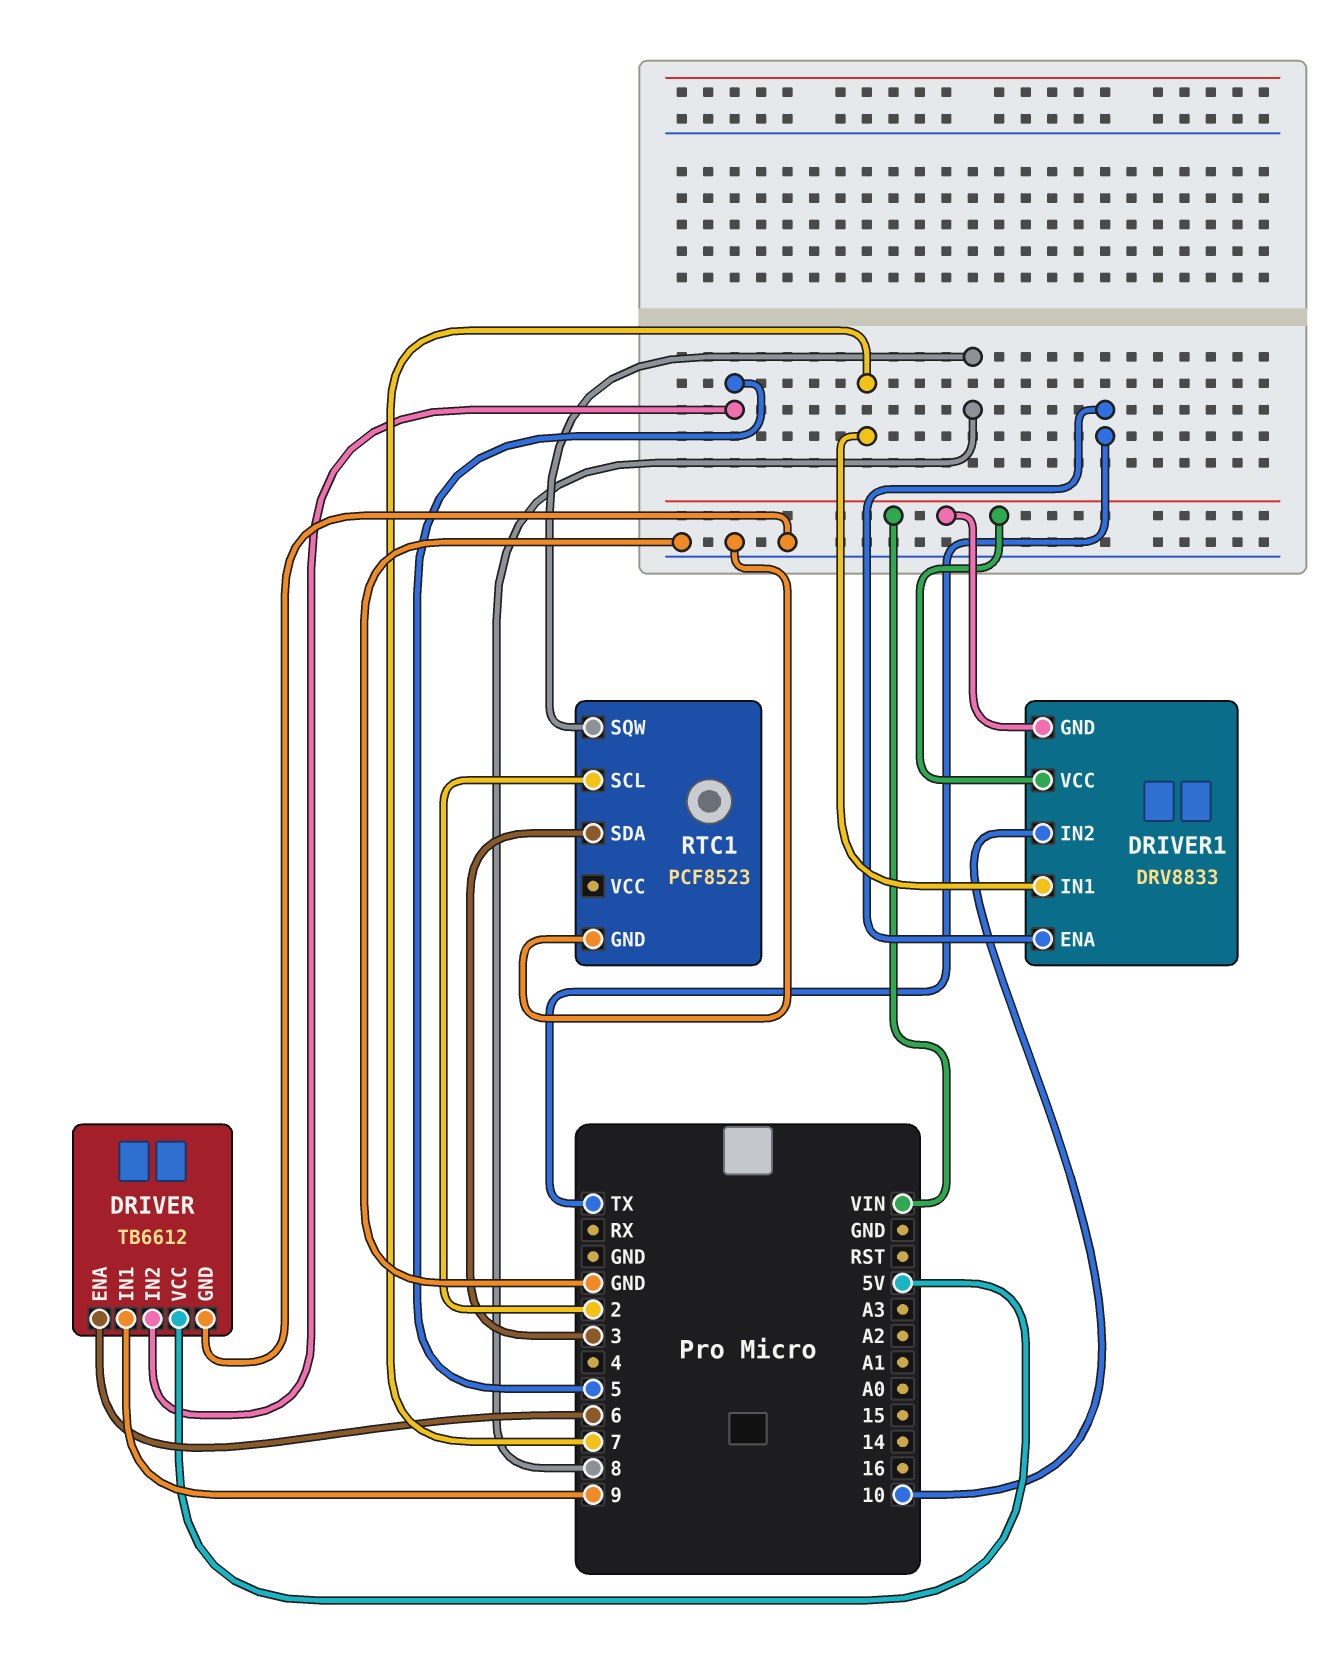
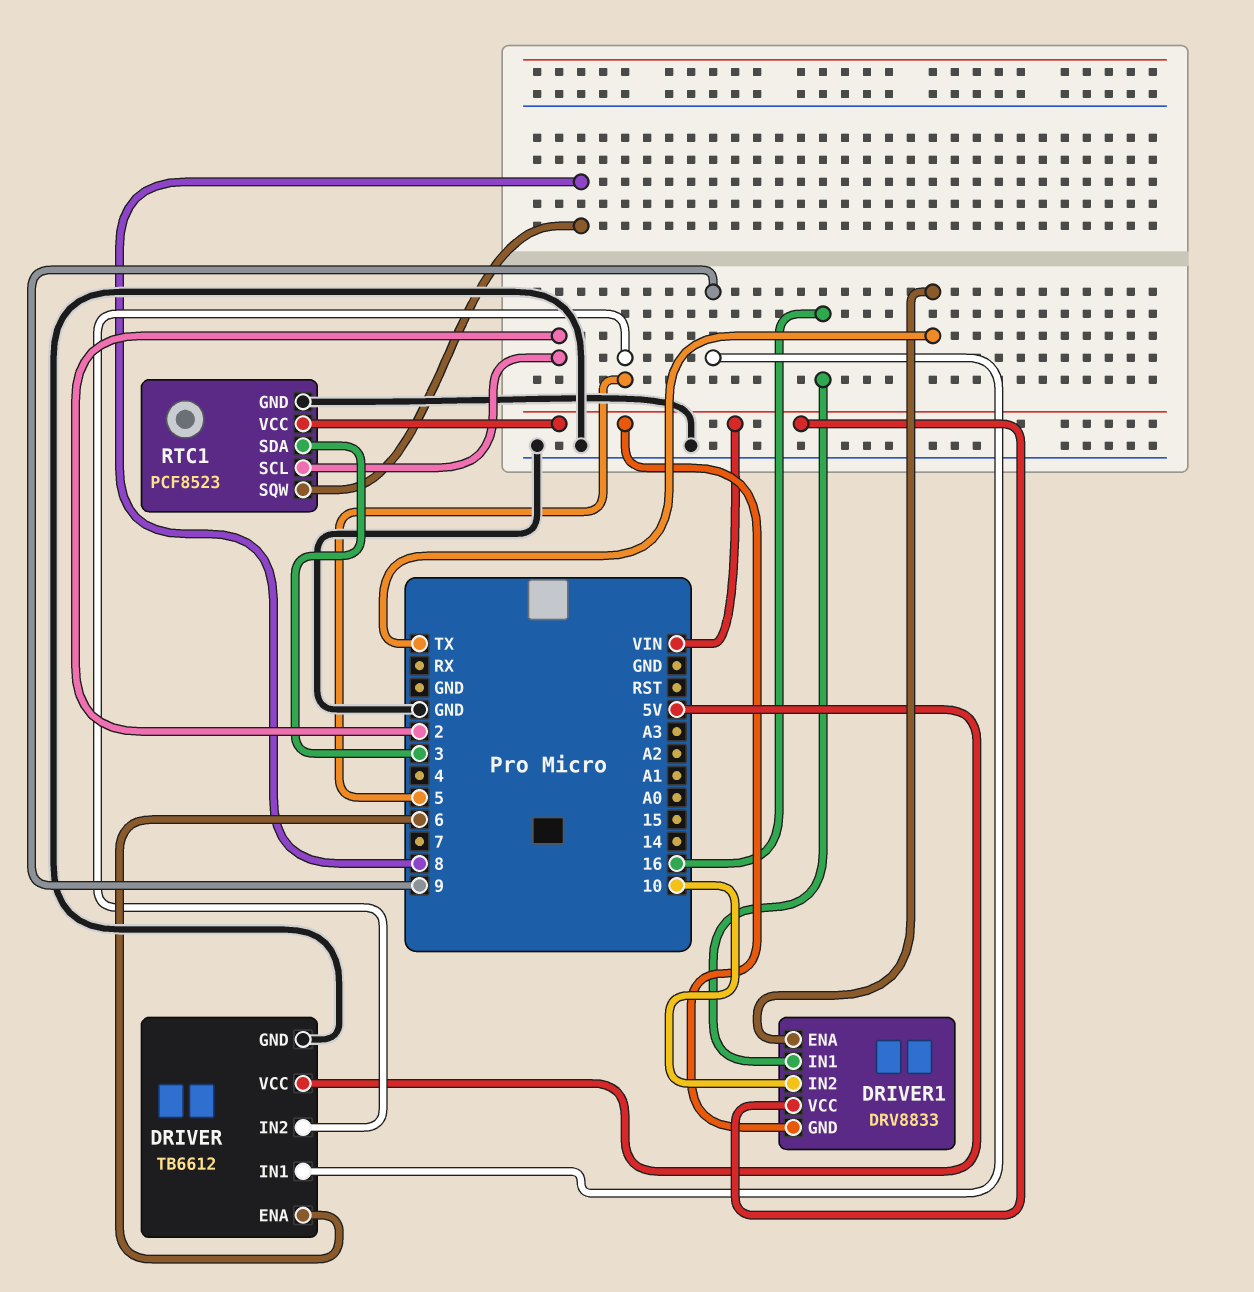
DRIVER1 pin IN1: 7 -> 16
RTC1 pin VCC: none -> VIN

